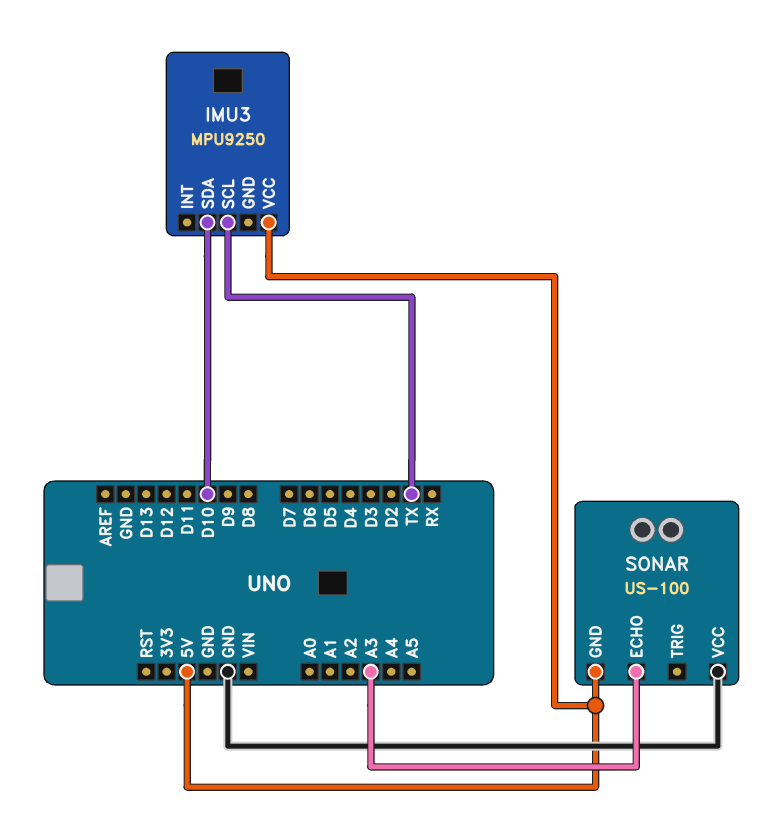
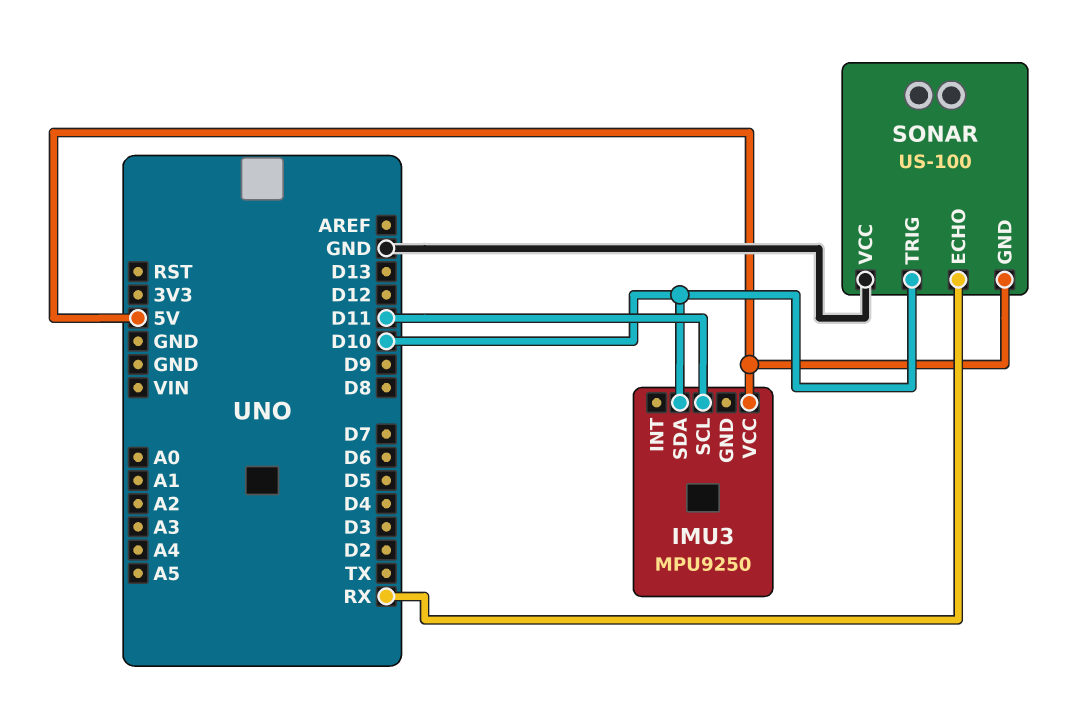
IMU3 pin SCL: TX -> D11
SONAR pin ECHO: A3 -> RX
SONAR pin TRIG: none -> D10

